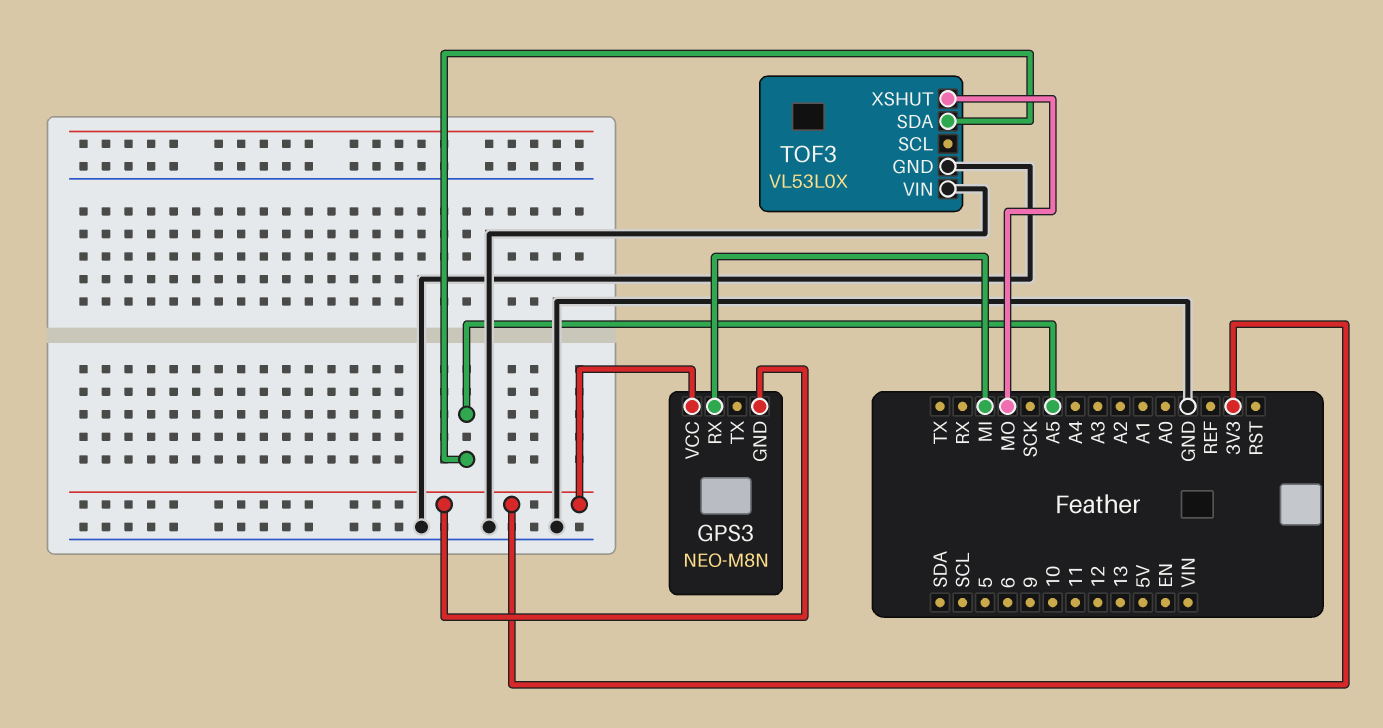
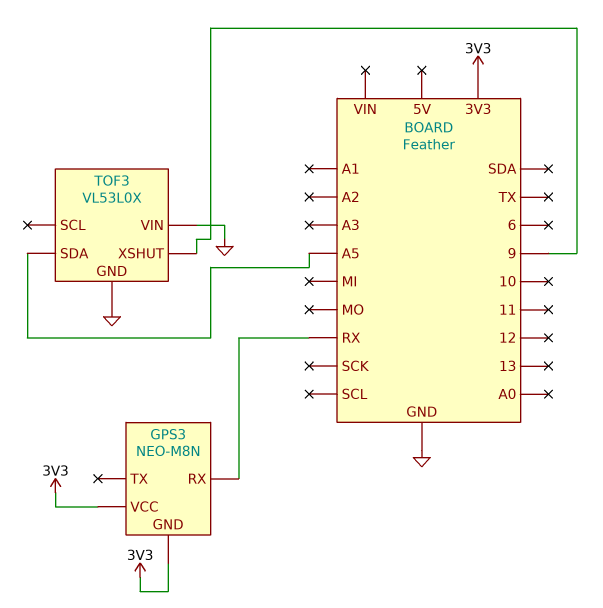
GPS3 pin RX: MI -> RX
TOF3 pin XSHUT: MO -> 9

